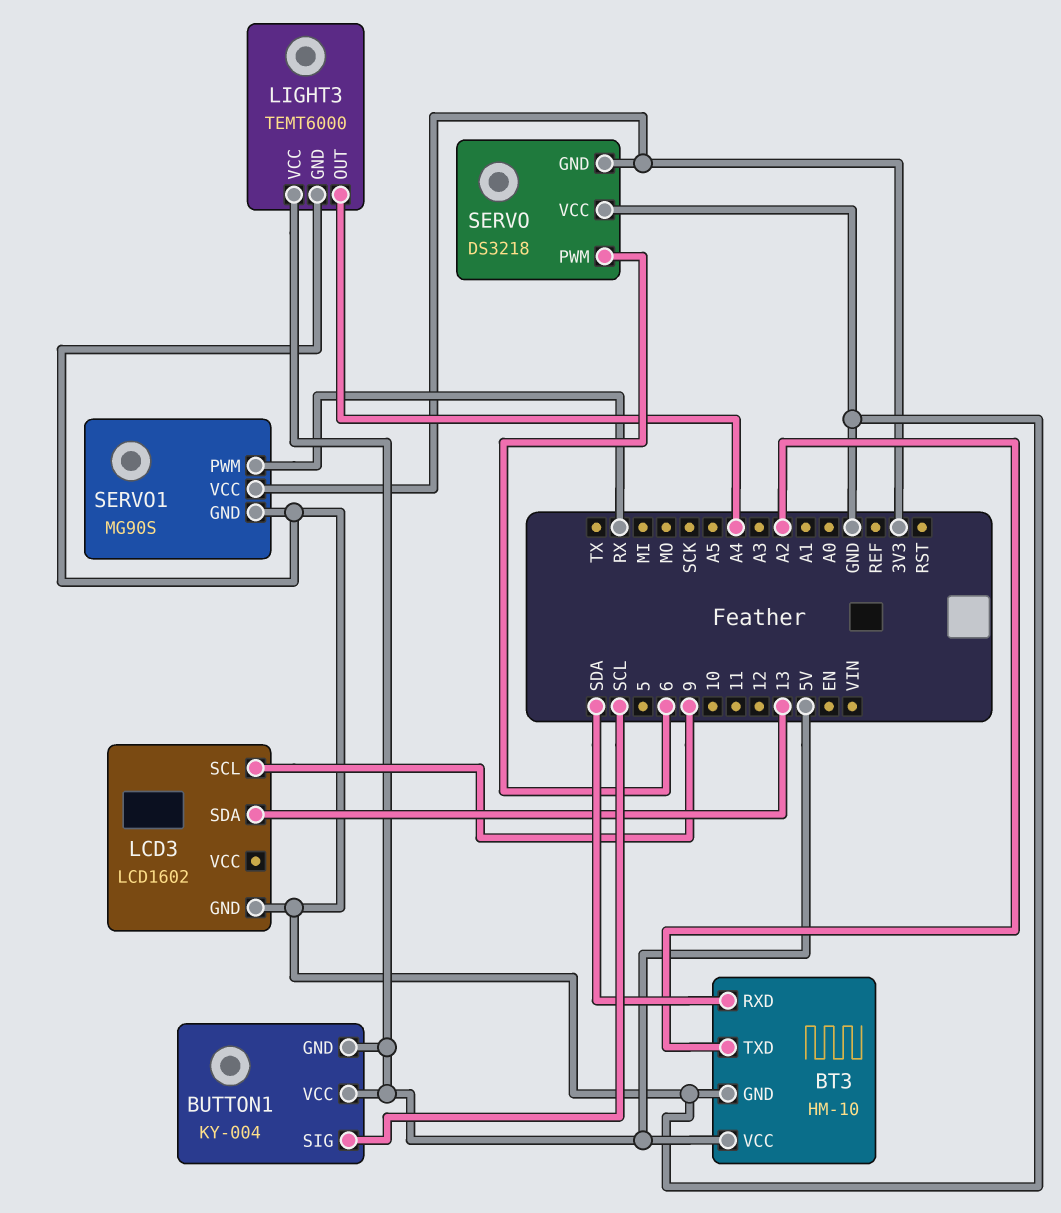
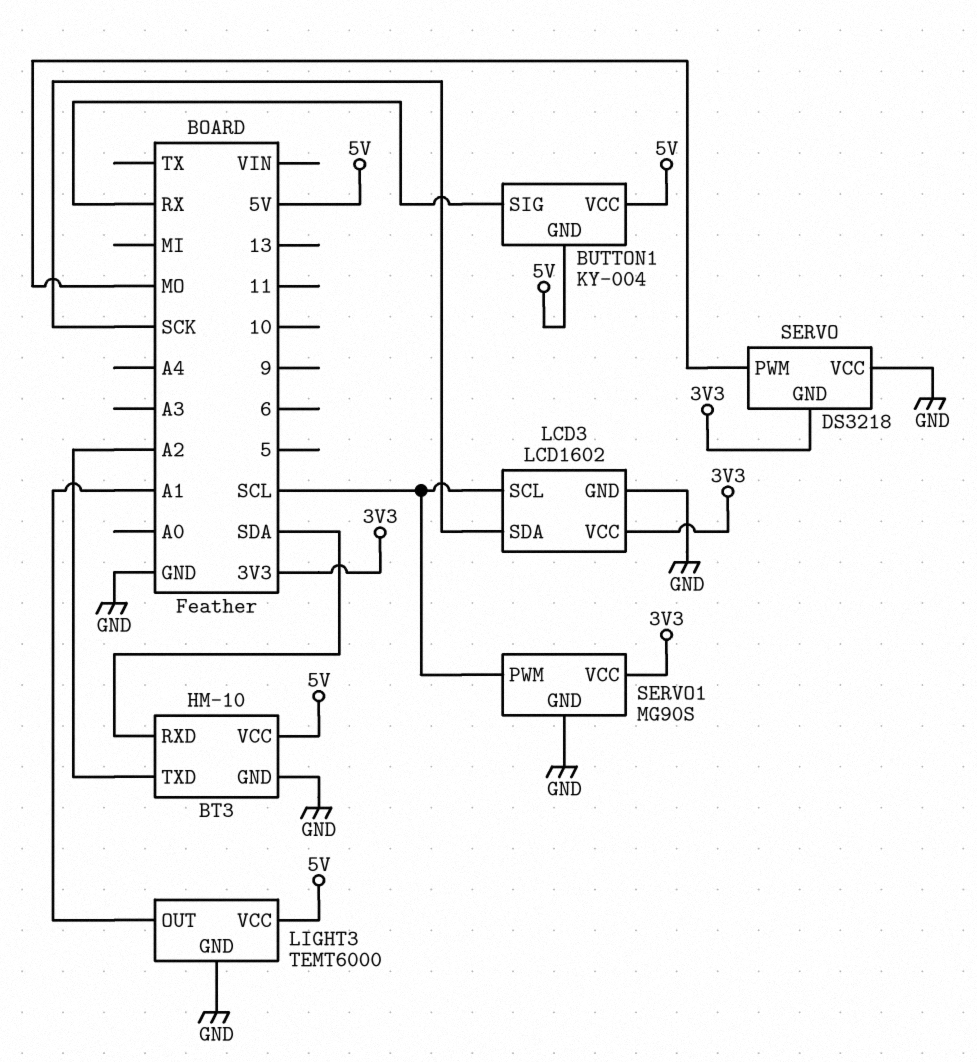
BUTTON1 pin SIG: SCL -> RX
LCD3 pin SCL: 9 -> SCL
LCD3 pin SDA: 13 -> SCK
LCD3 pin VCC: none -> 3V3
LIGHT3 pin OUT: A4 -> A1
SERVO pin PWM: 6 -> MO
SERVO1 pin PWM: RX -> SCL

